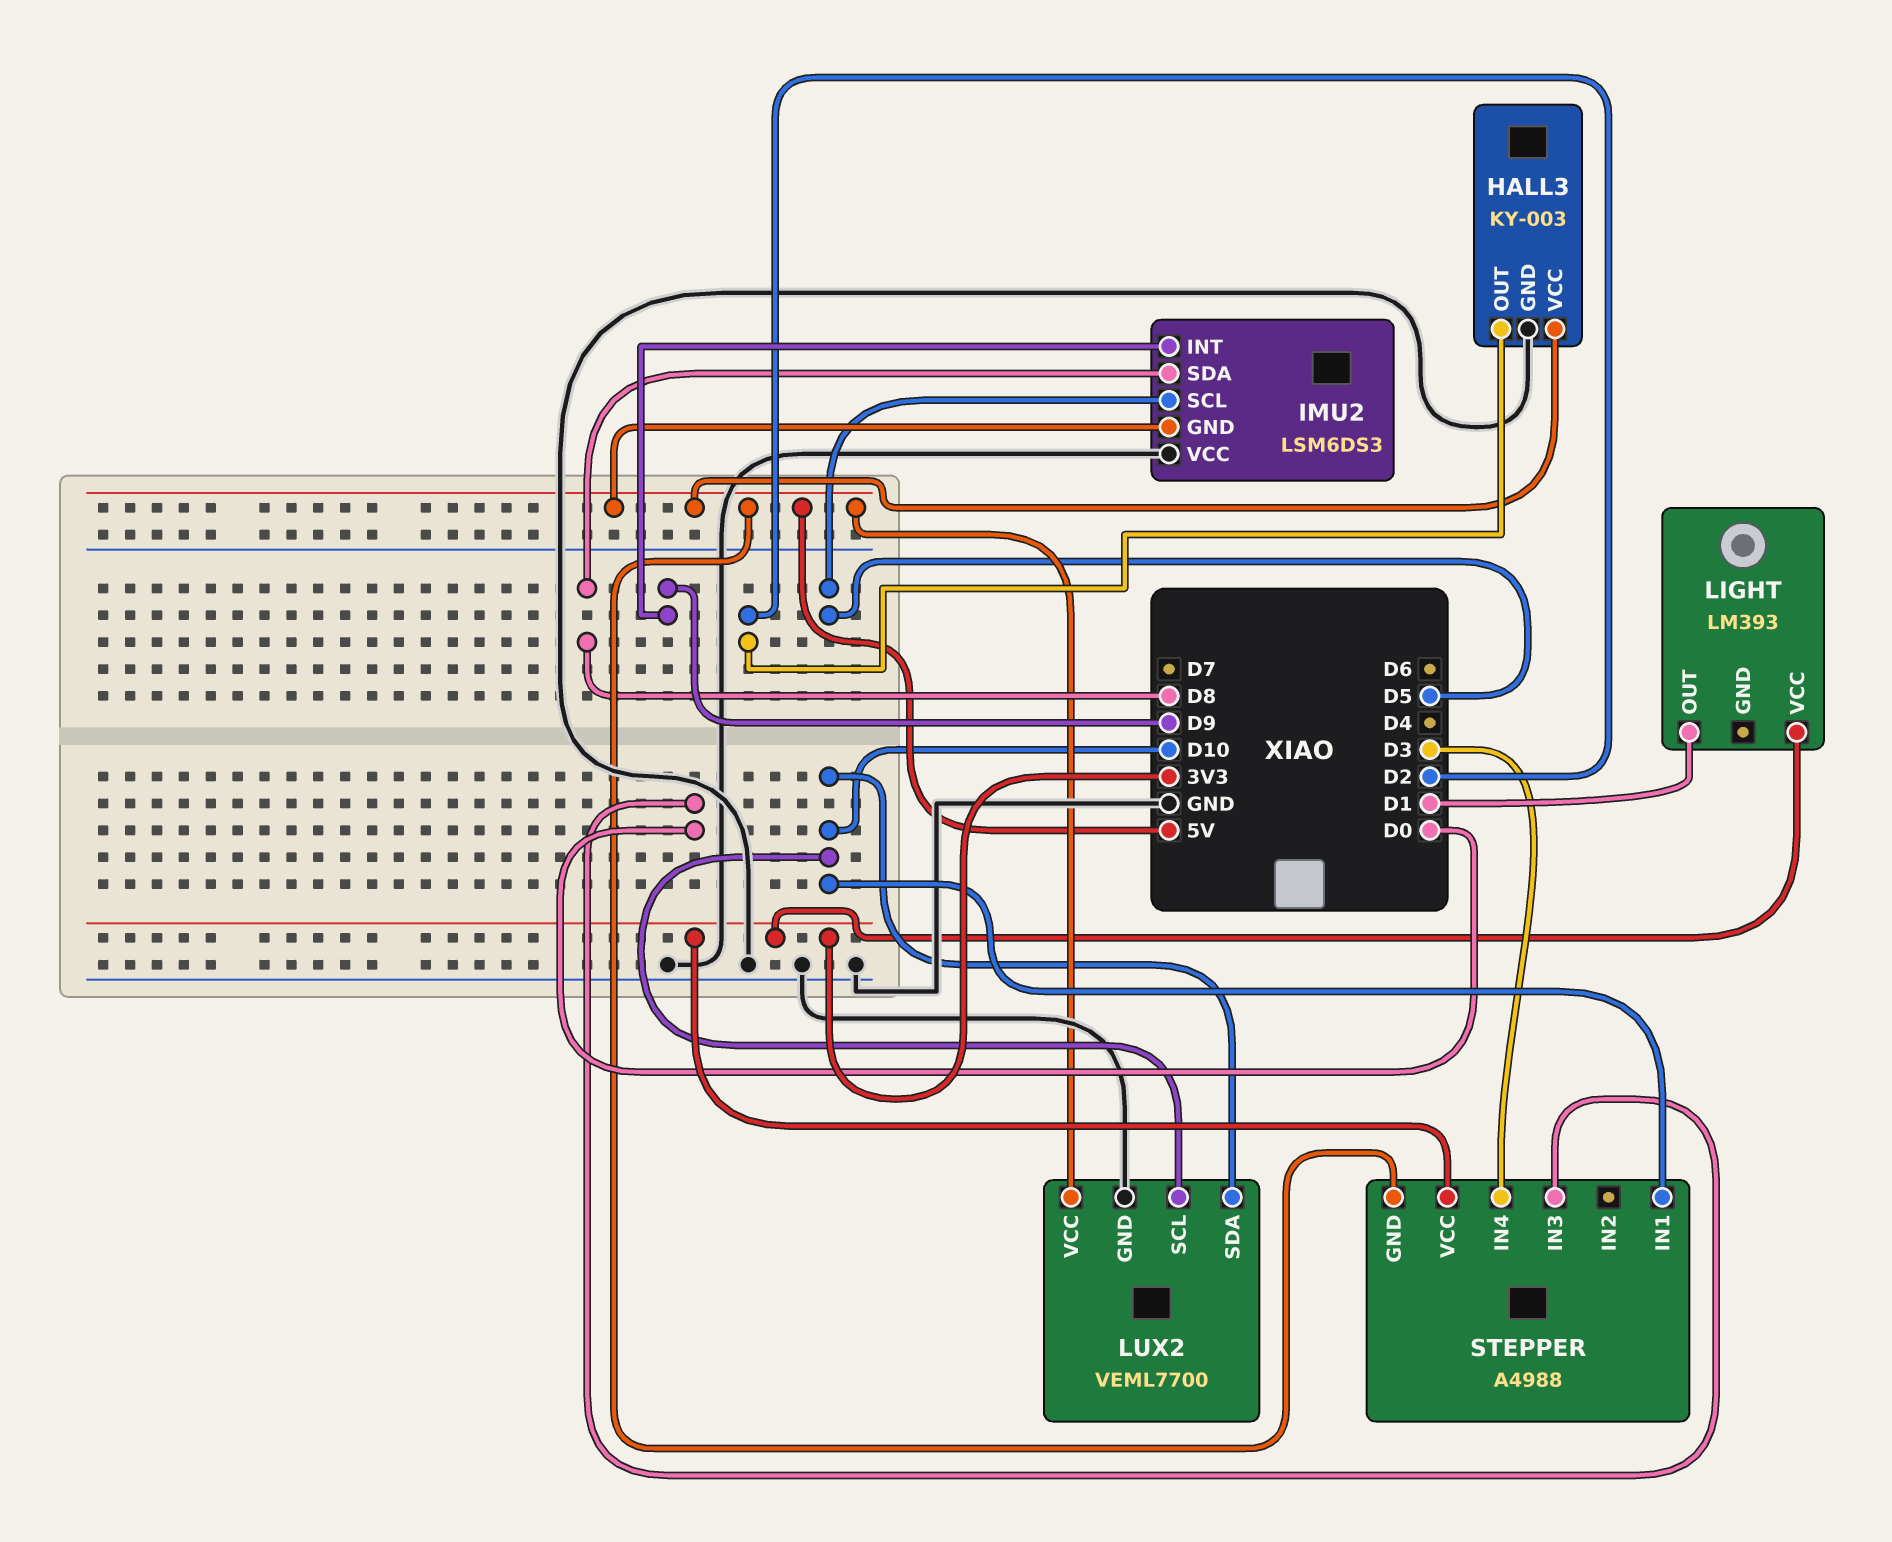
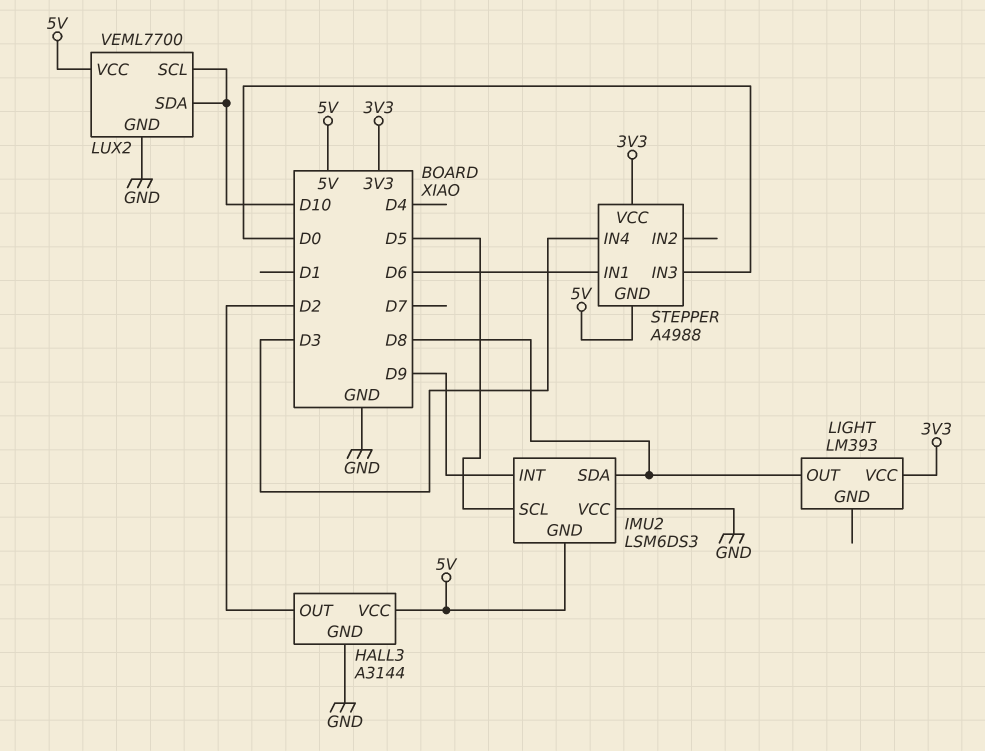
HALL3: KY-003 -> A3144
LIGHT pin OUT: D1 -> D8
STEPPER pin IN1: D10 -> D6

